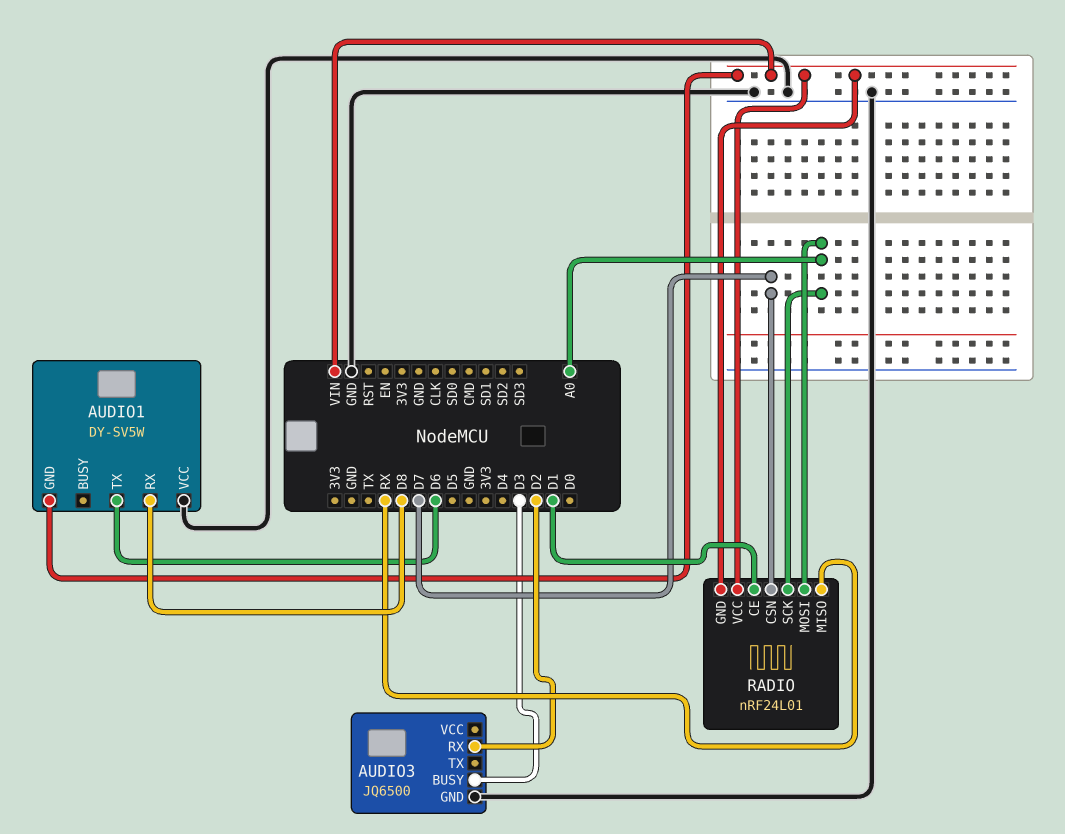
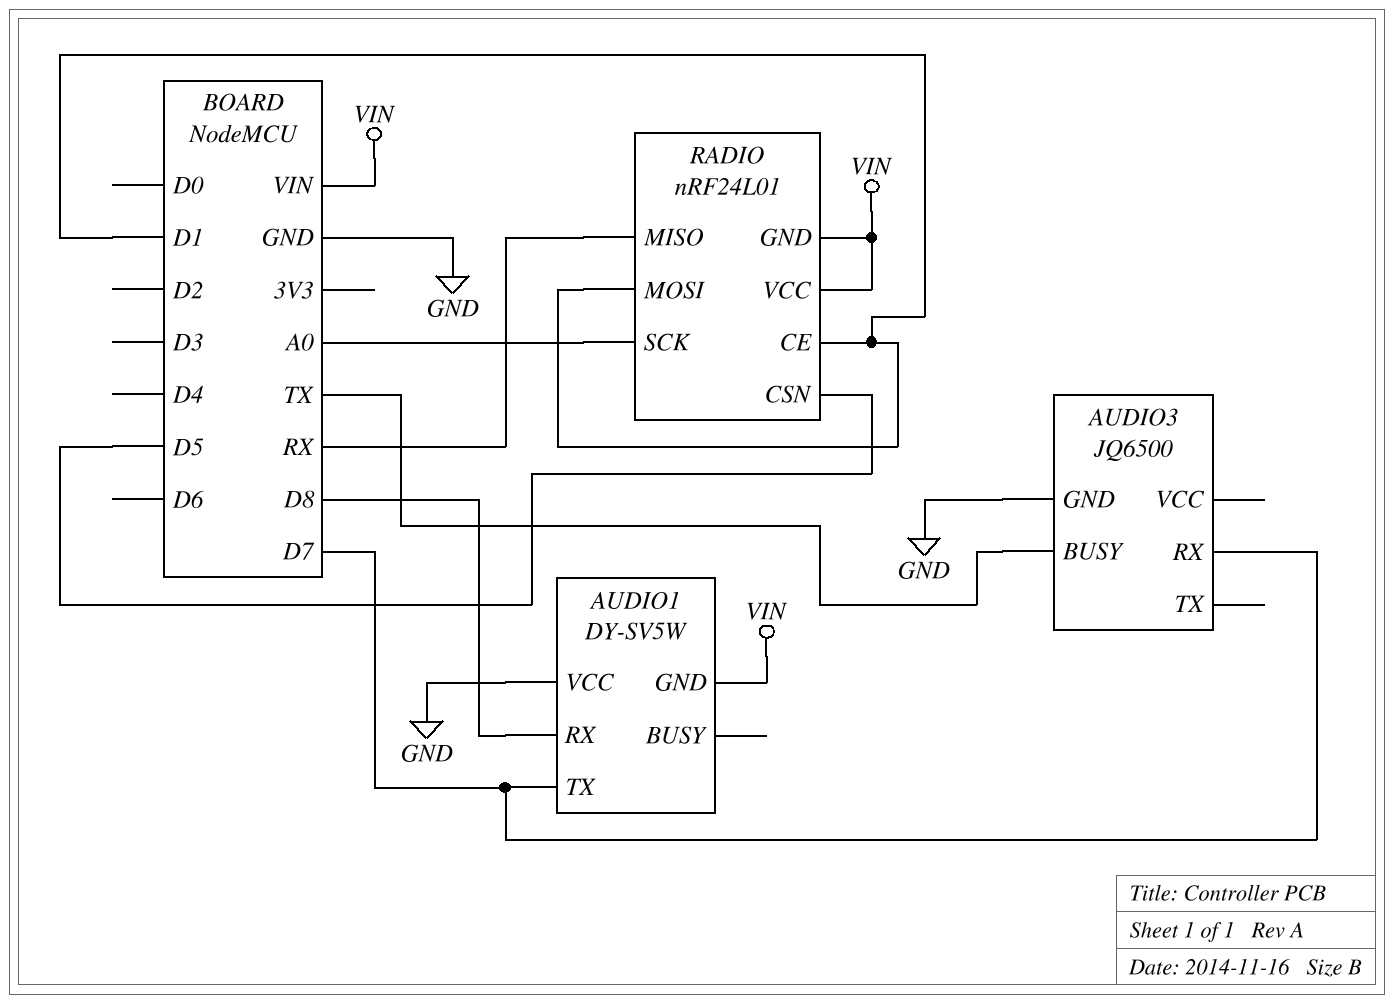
AUDIO1 pin TX: D6 -> D7
AUDIO3 pin BUSY: D3 -> TX
AUDIO3 pin RX: D2 -> D7
RADIO pin CSN: D7 -> D5
RADIO pin MOSI: A0 -> D1

